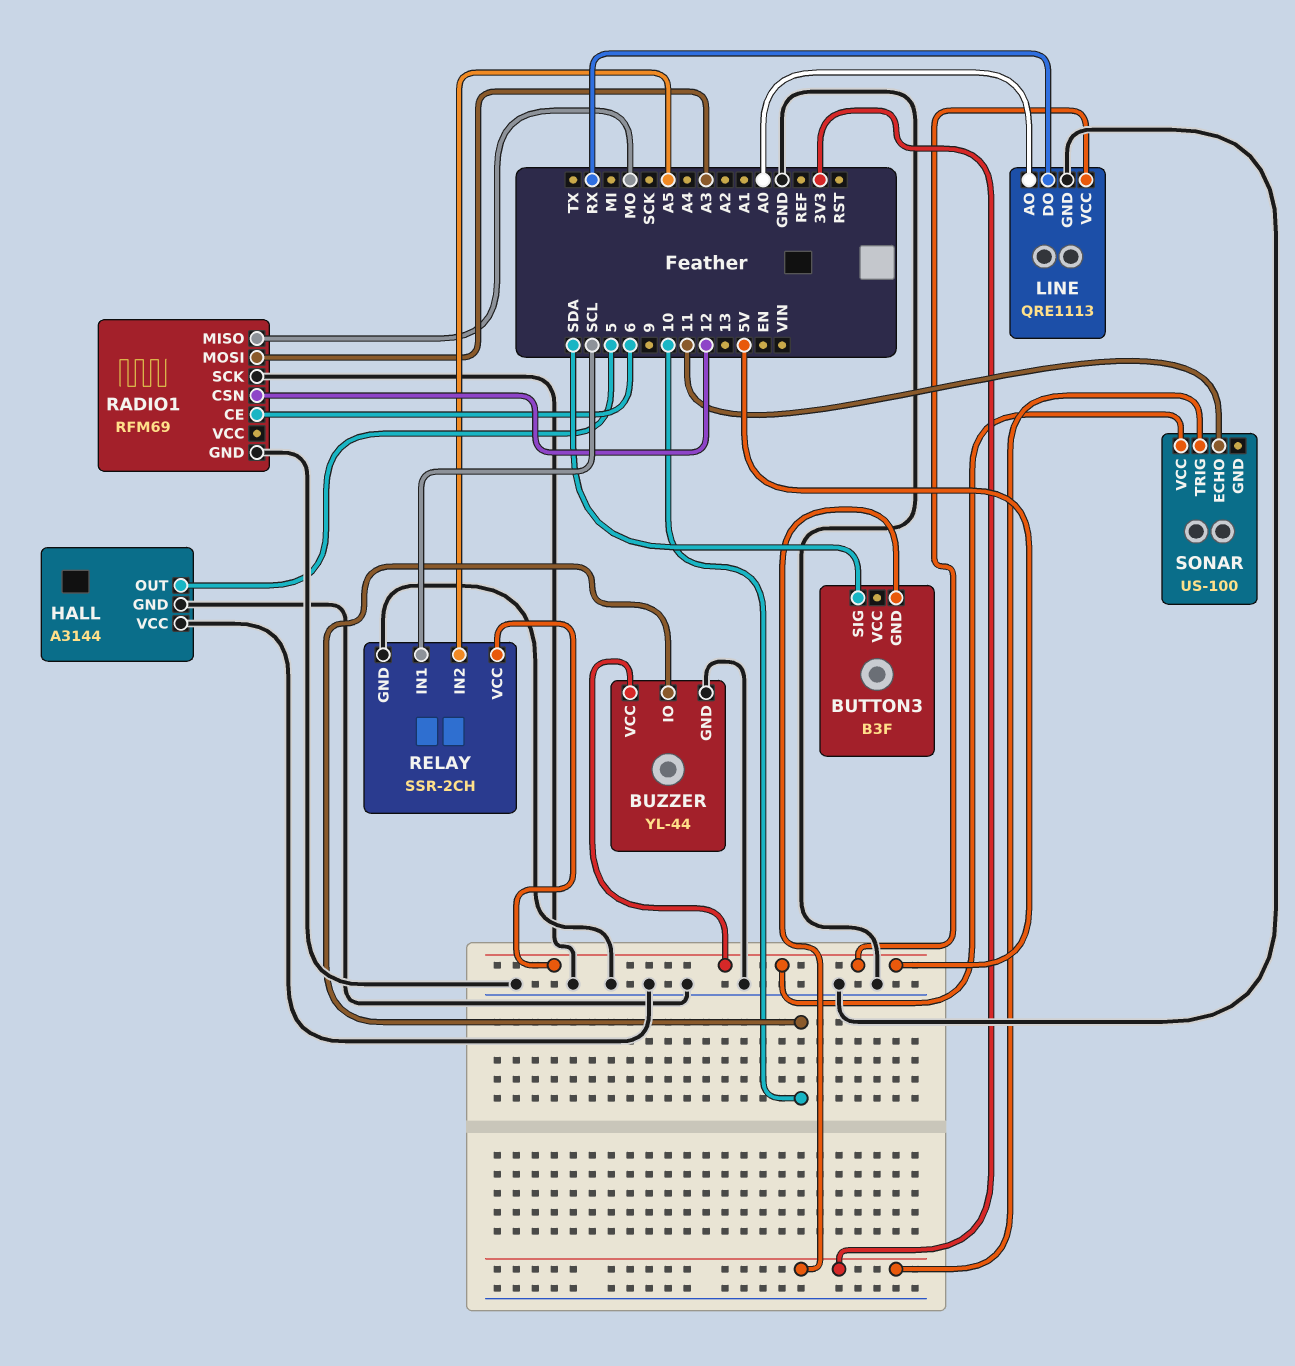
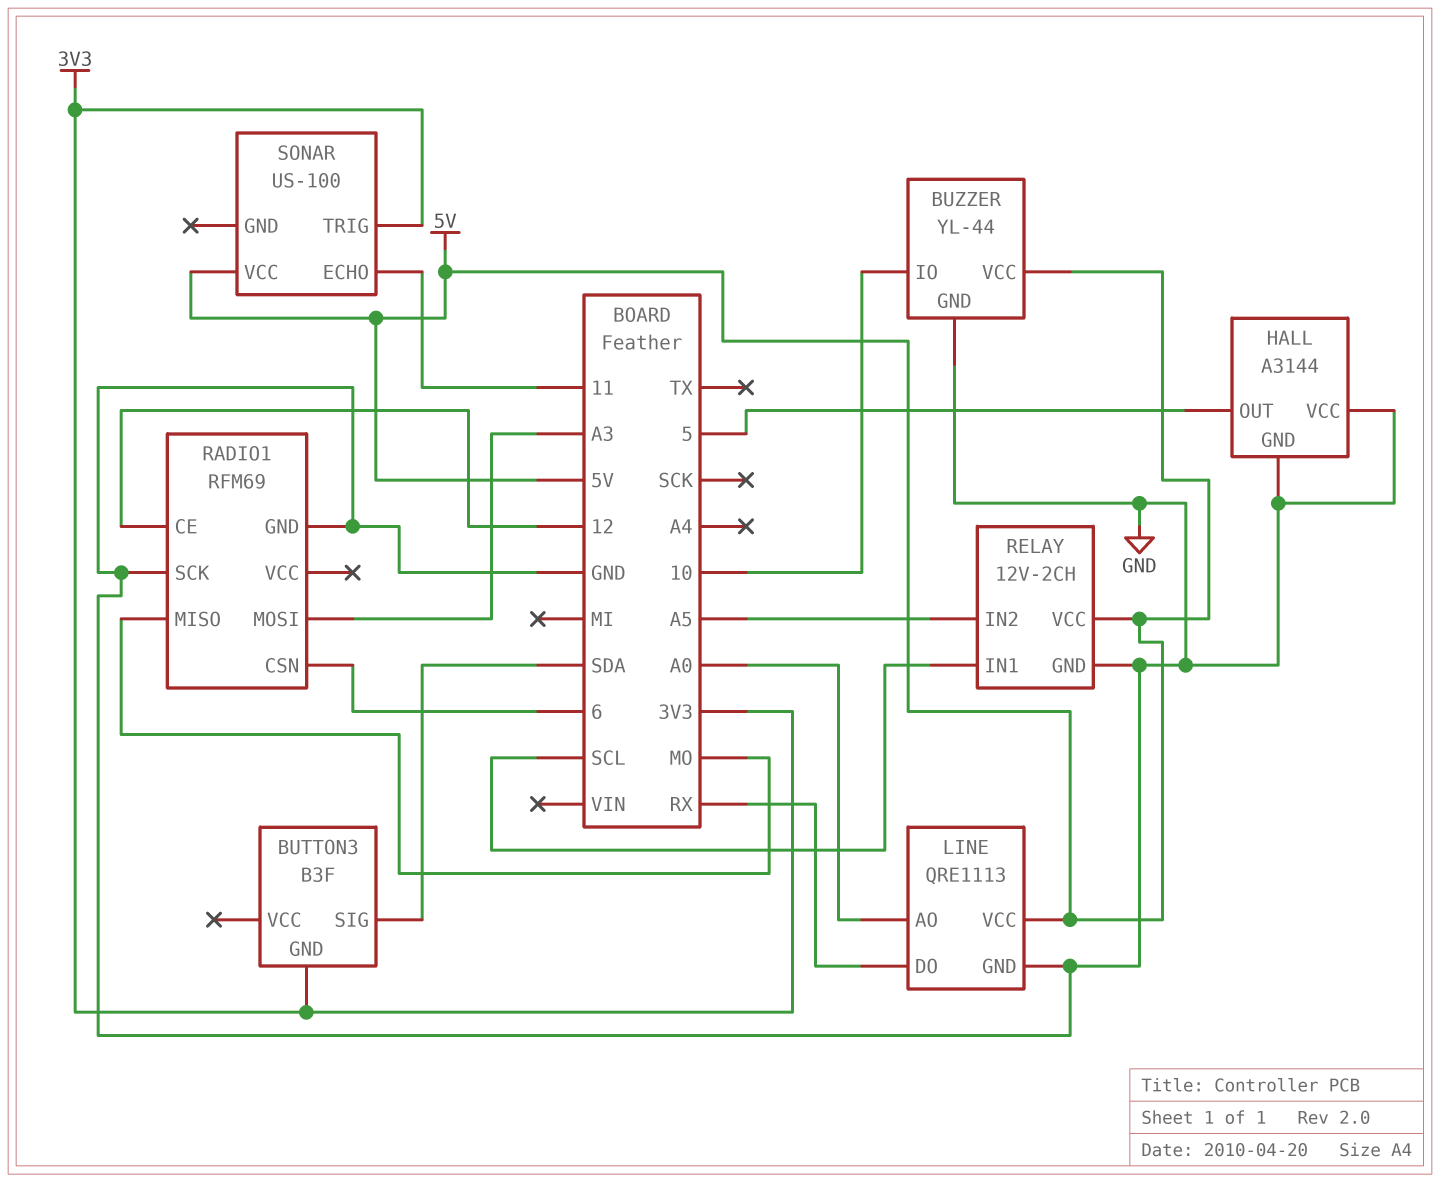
RADIO1 pin CE: 6 -> 12
RADIO1 pin CSN: 12 -> 6
RELAY: SSR-2CH -> 12V-2CH

